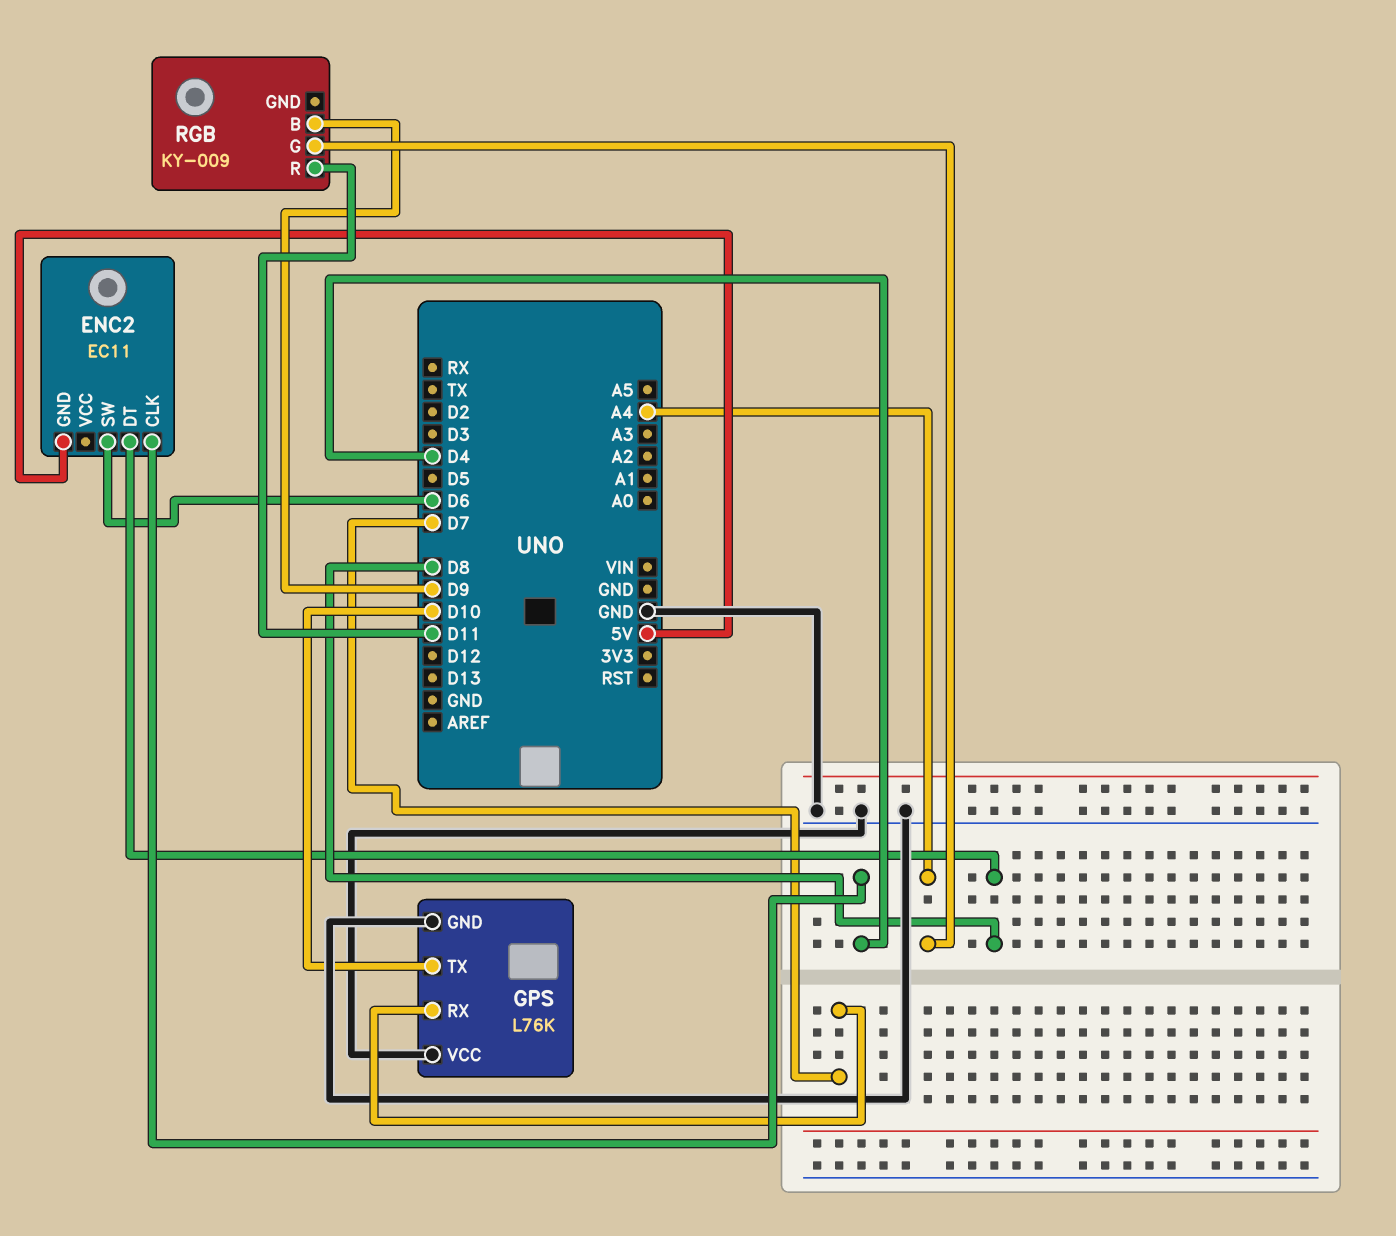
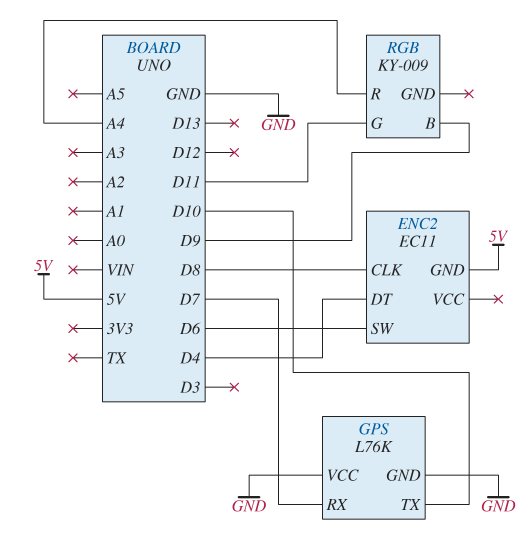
ENC2 pin CLK: D4 -> D8
ENC2 pin DT: D8 -> D4
RGB pin G: A4 -> D11
RGB pin R: D11 -> A4

